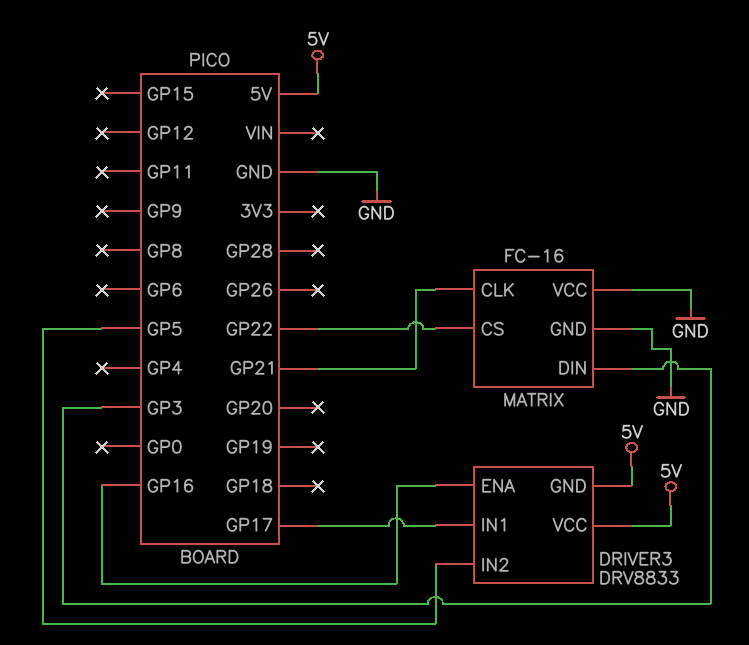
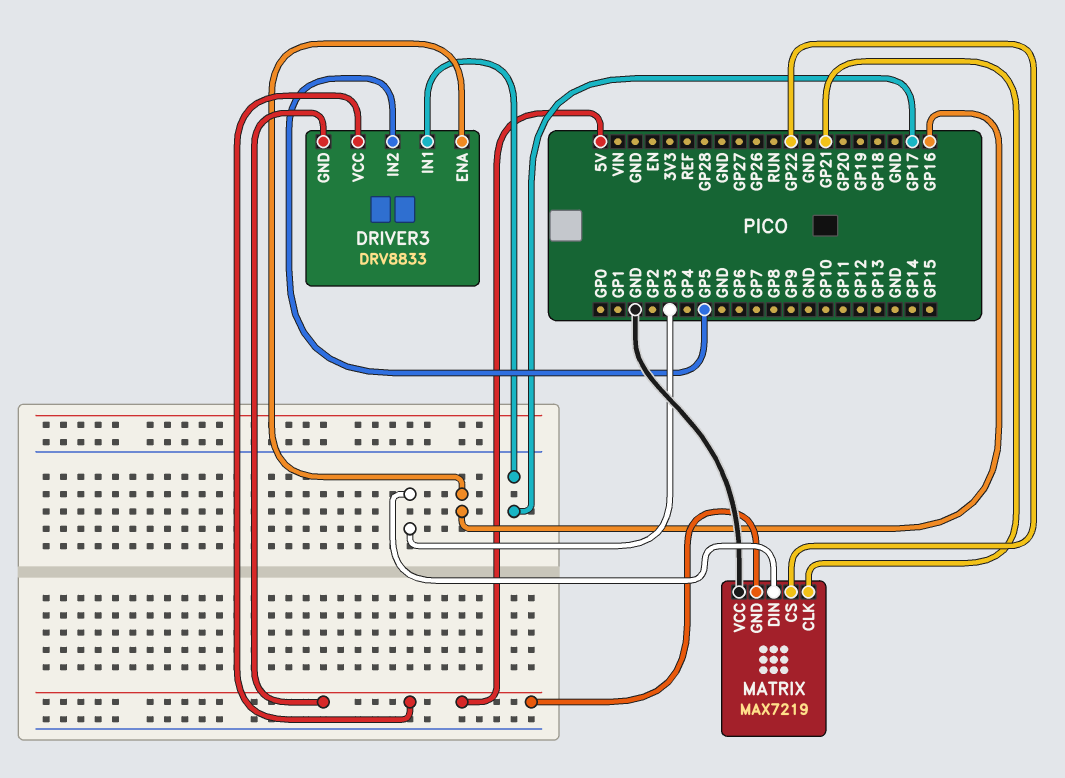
MATRIX: FC-16 -> MAX7219
MATRIX pin GND: GND -> 5V

